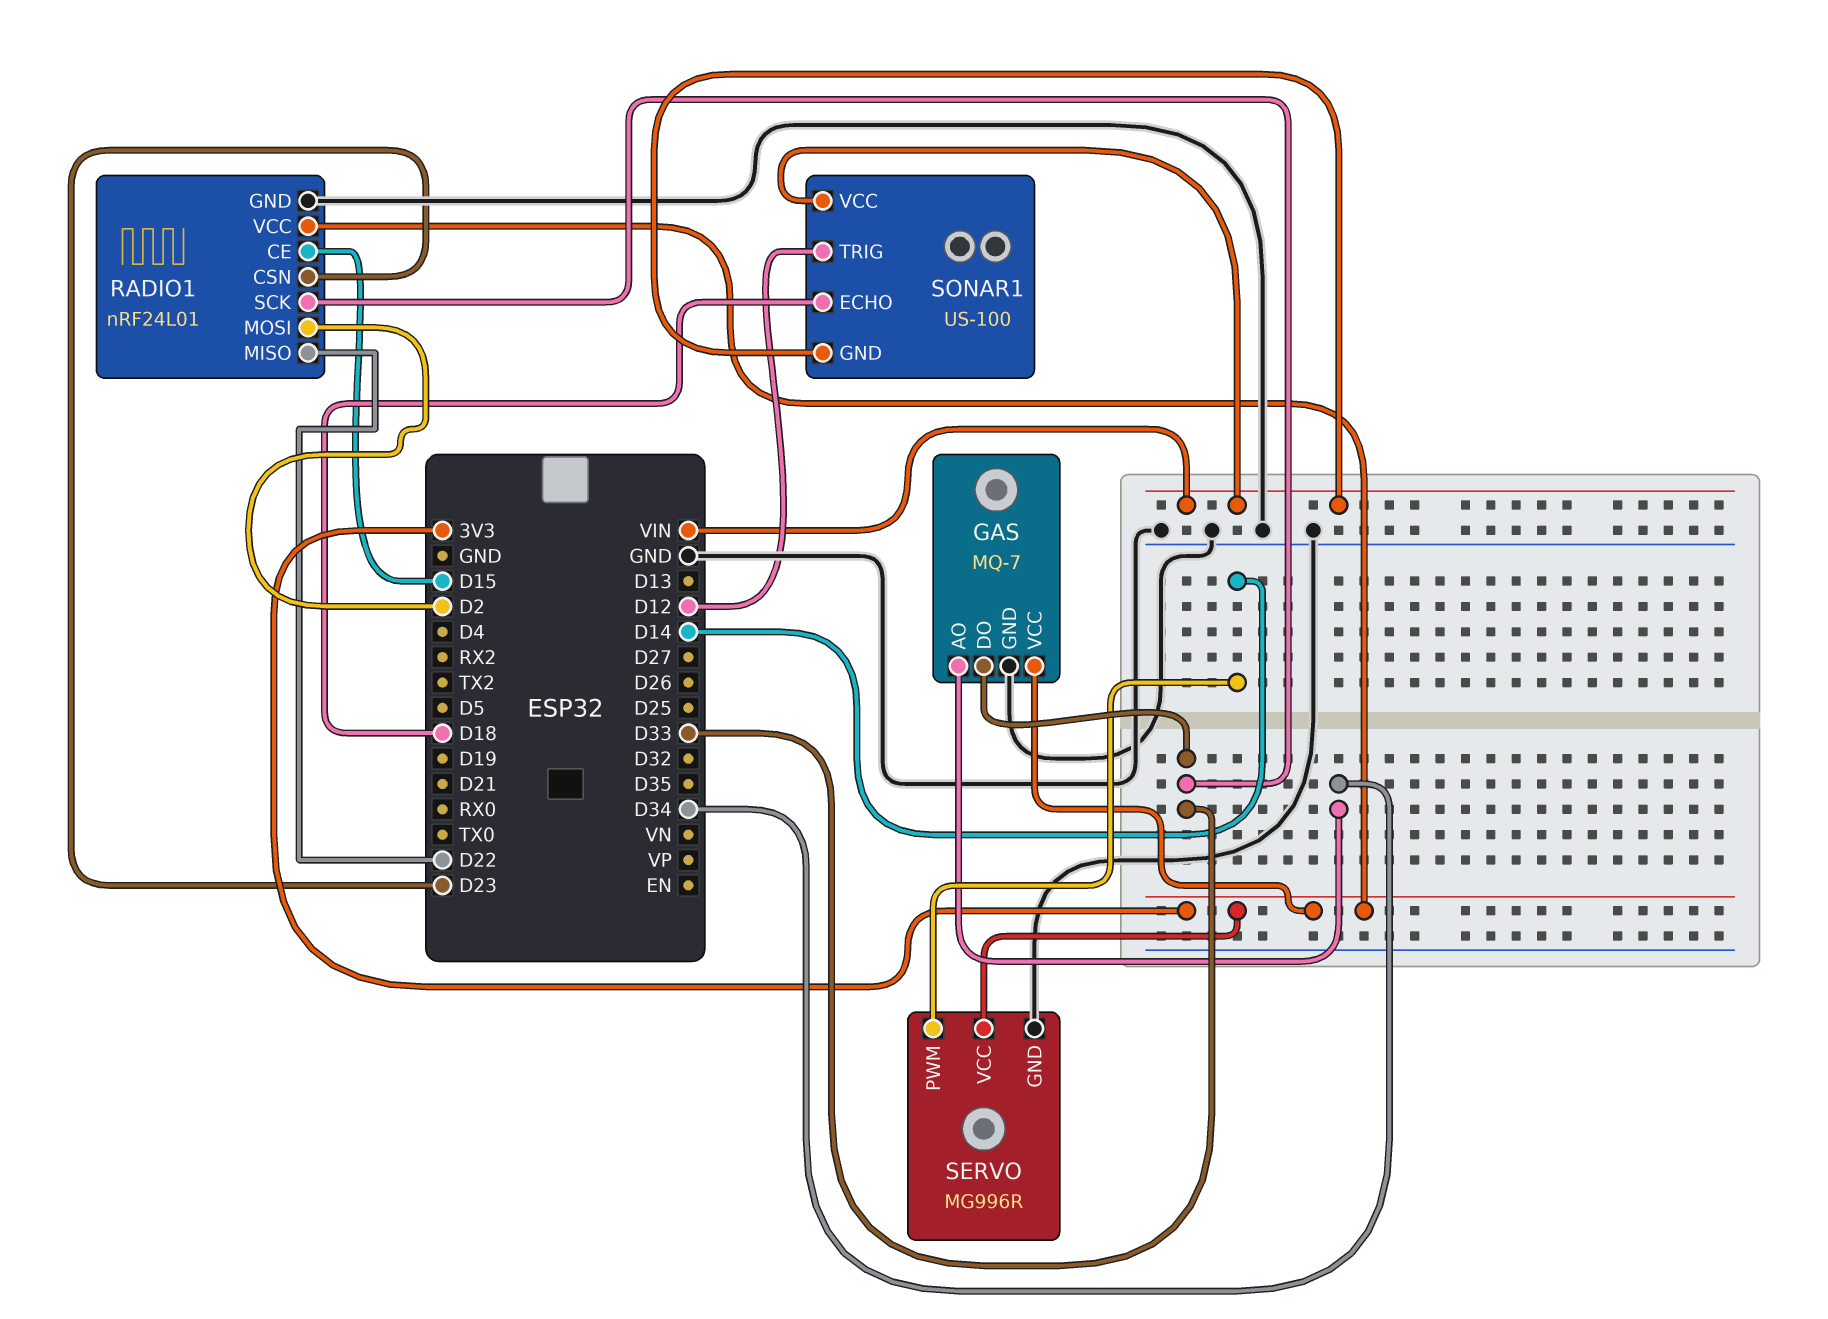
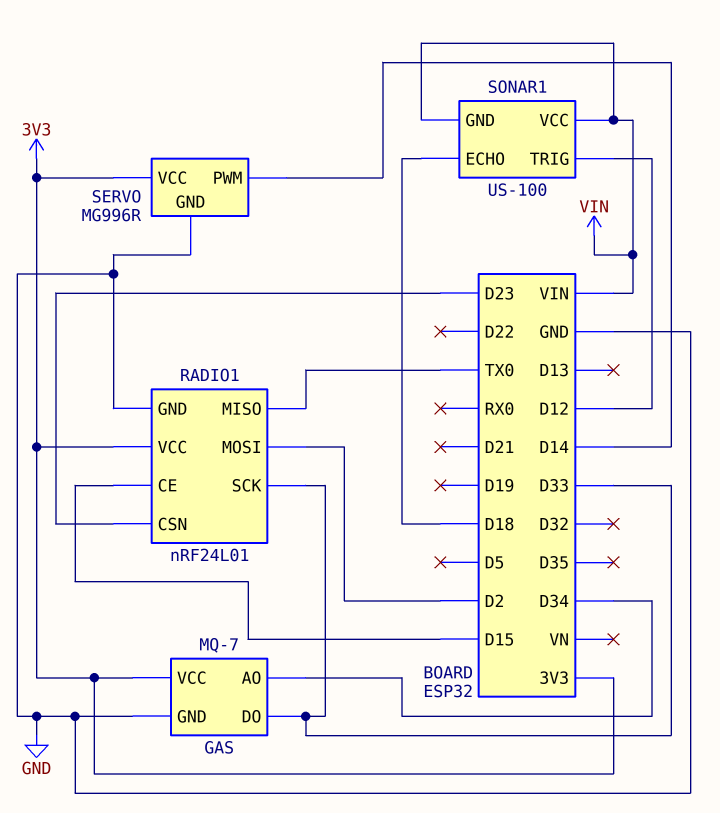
RADIO1 pin MISO: D22 -> TX0

